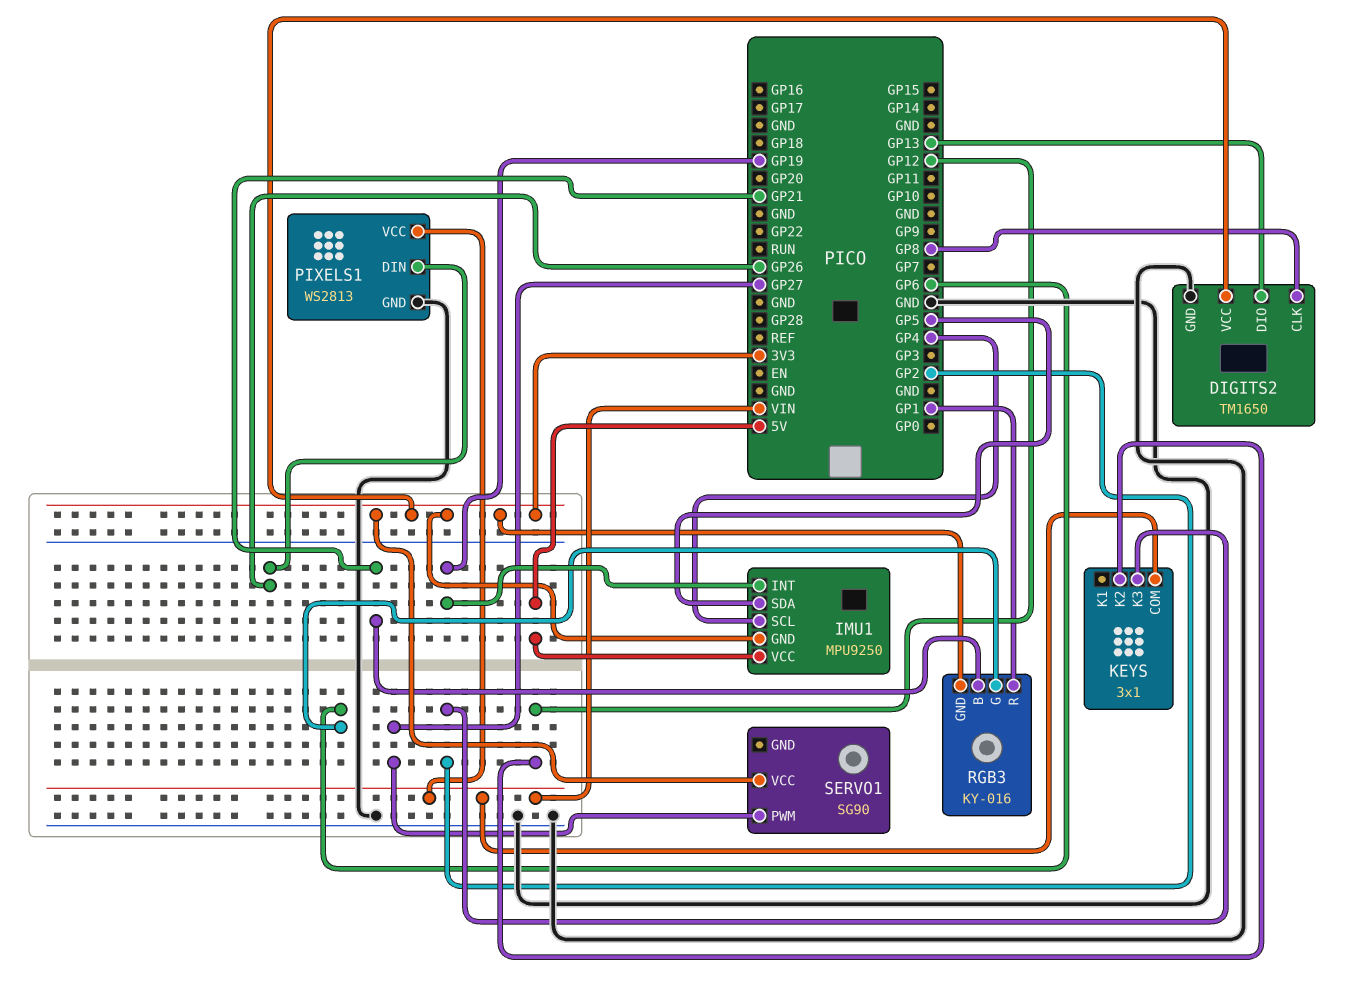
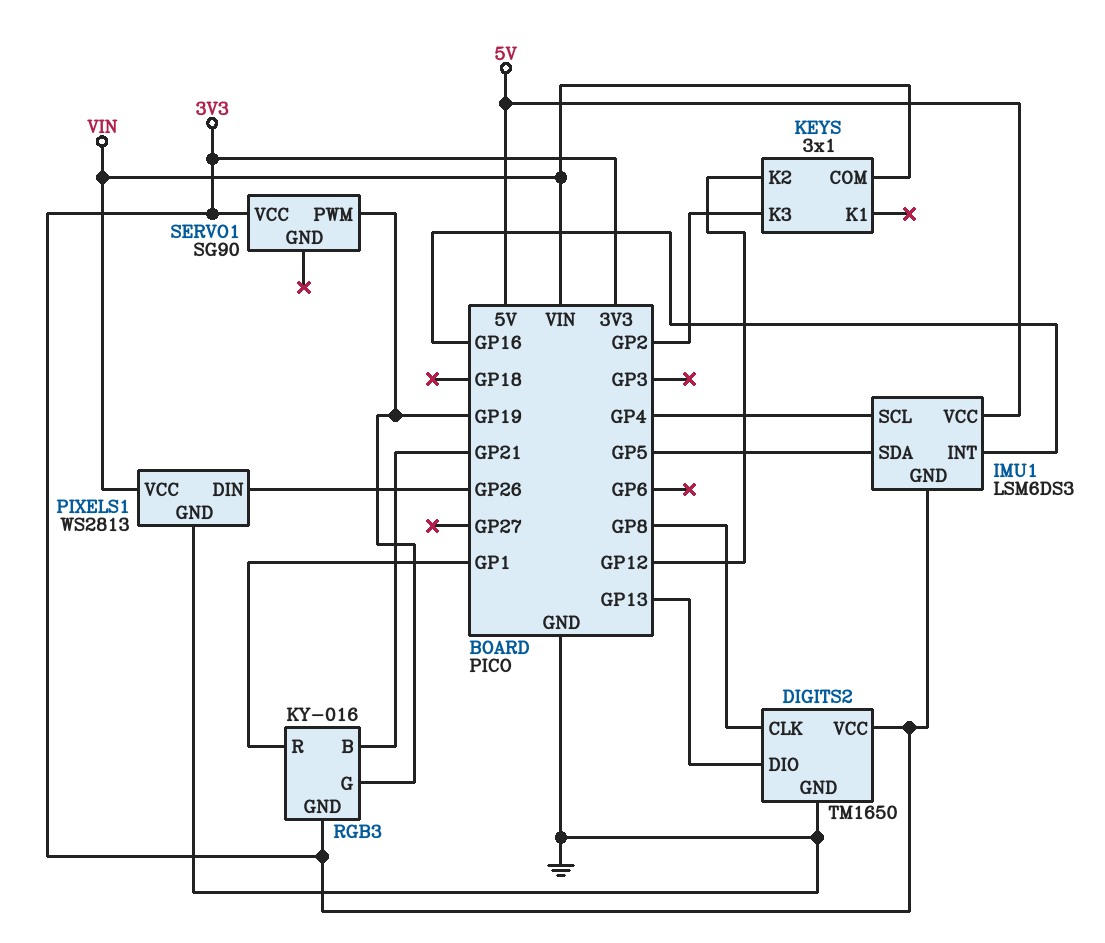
IMU1: MPU9250 -> LSM6DS3
IMU1 pin INT: GP19 -> GP16
RGB3 pin G: GP6 -> GP19
SERVO1 pin PWM: GP27 -> GP19

